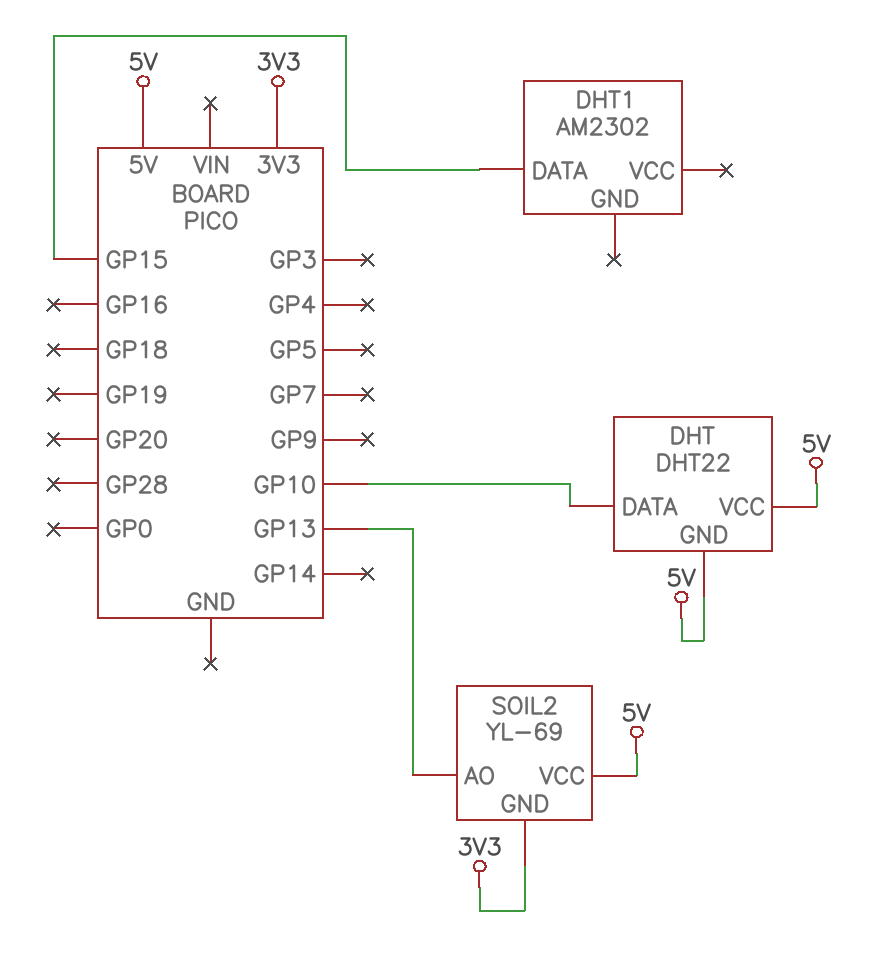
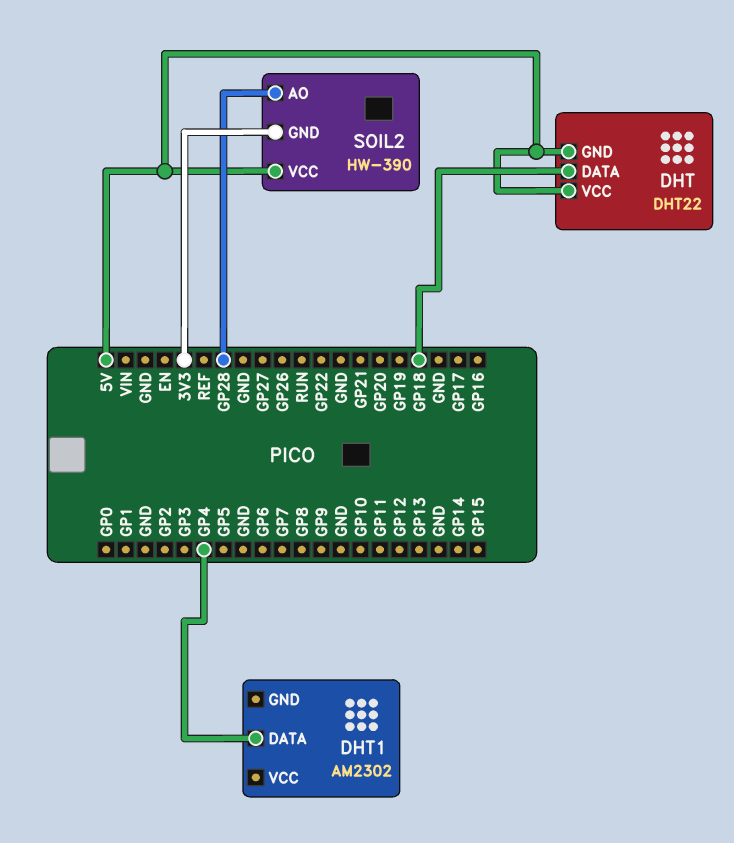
DHT pin DATA: GP10 -> GP18
DHT1 pin DATA: GP15 -> GP4
SOIL2: YL-69 -> HW-390
SOIL2 pin AO: GP13 -> GP28

